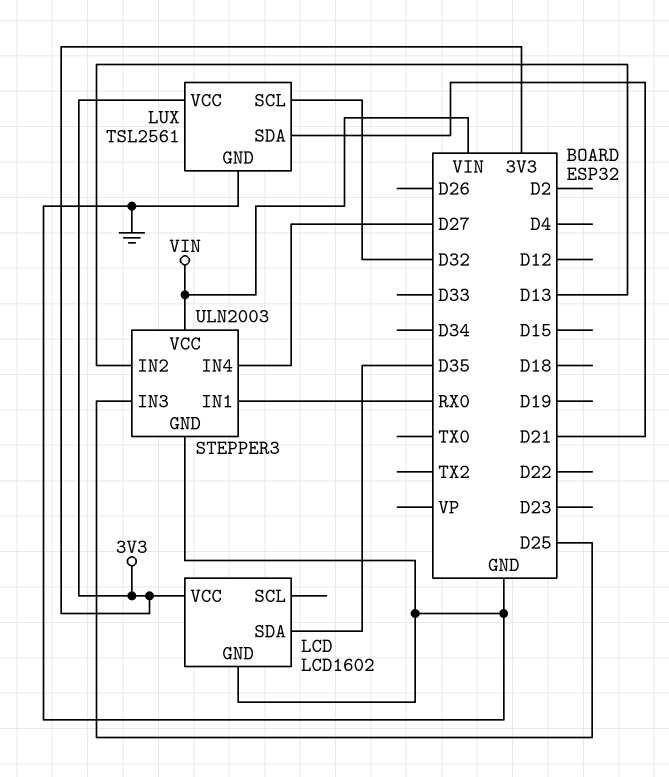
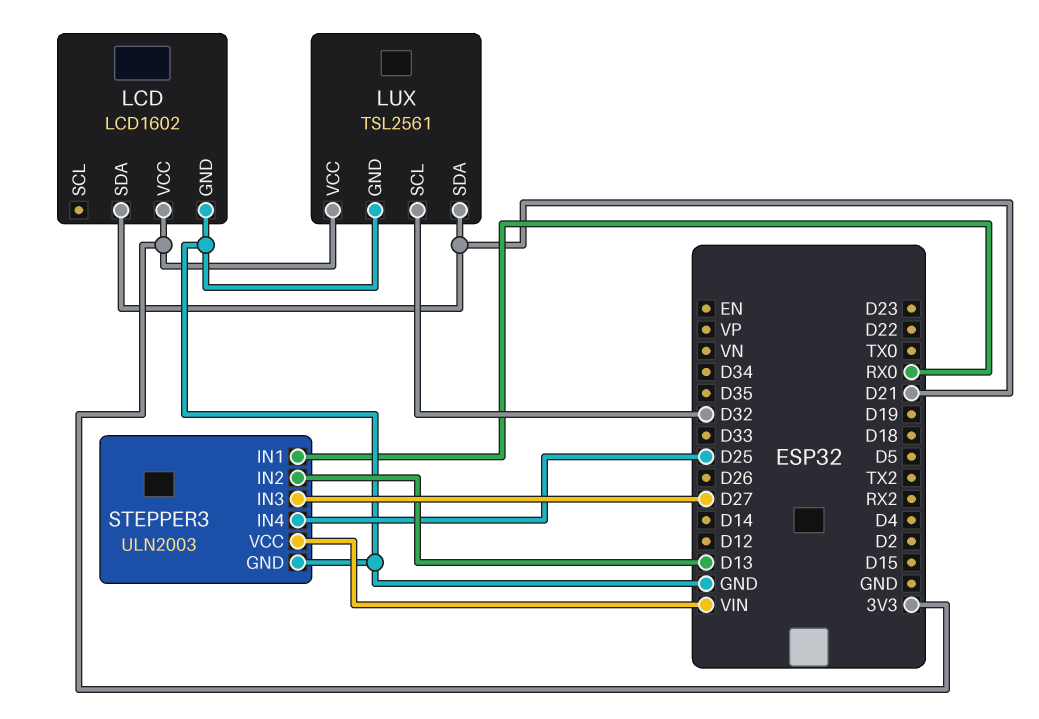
LCD pin SDA: D35 -> D21
STEPPER3 pin IN3: D25 -> D27
STEPPER3 pin IN4: D27 -> D25

